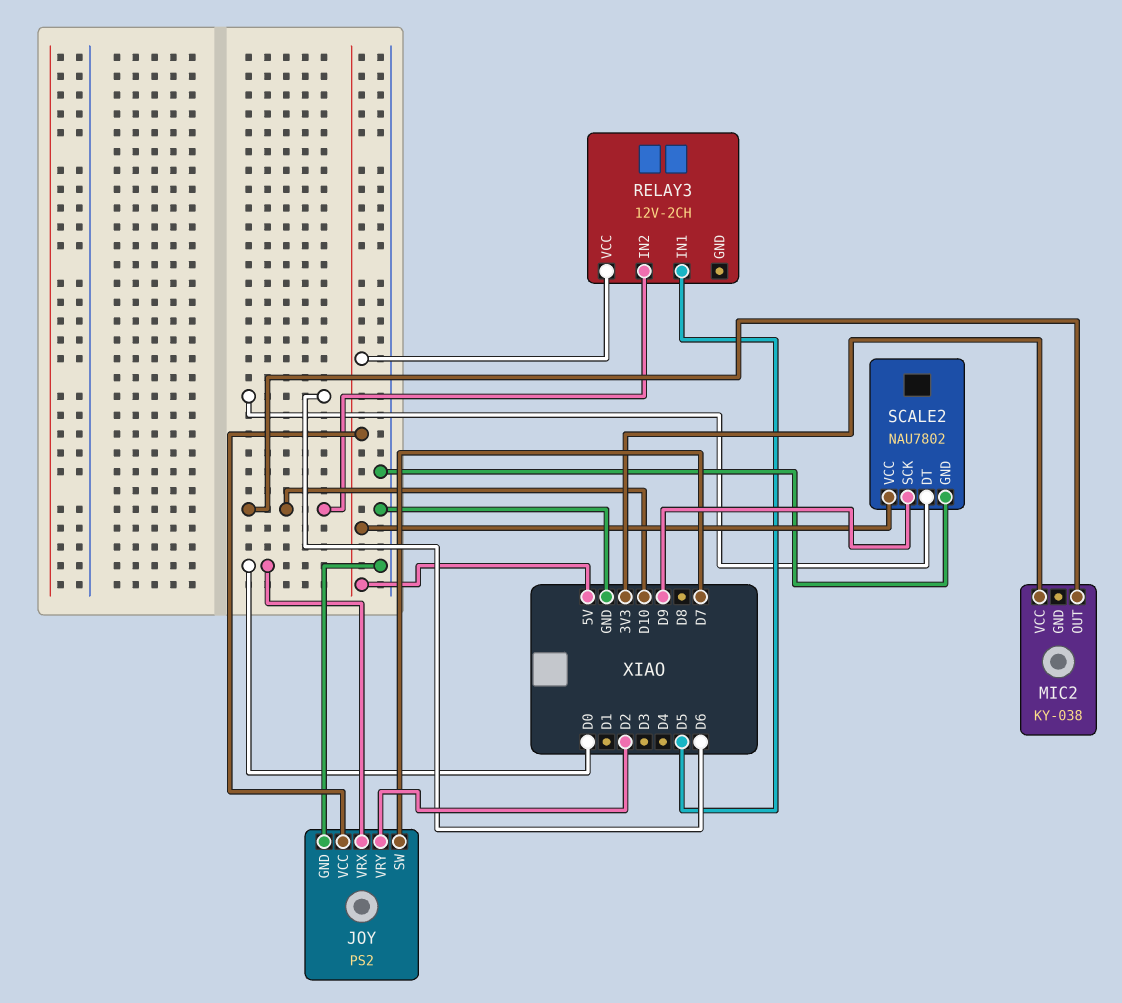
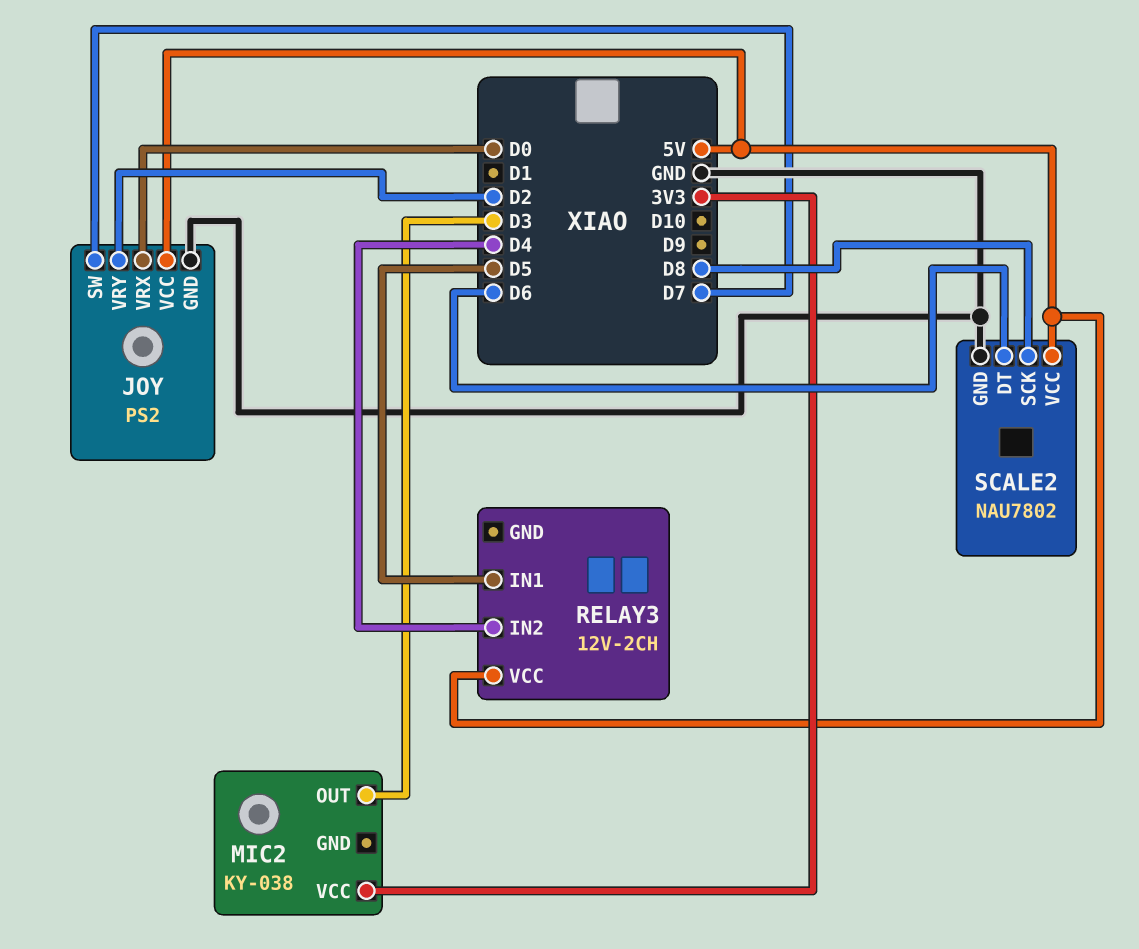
MIC2 pin OUT: D10 -> D3
RELAY3 pin IN2: D10 -> D4
SCALE2 pin SCK: D9 -> D8

